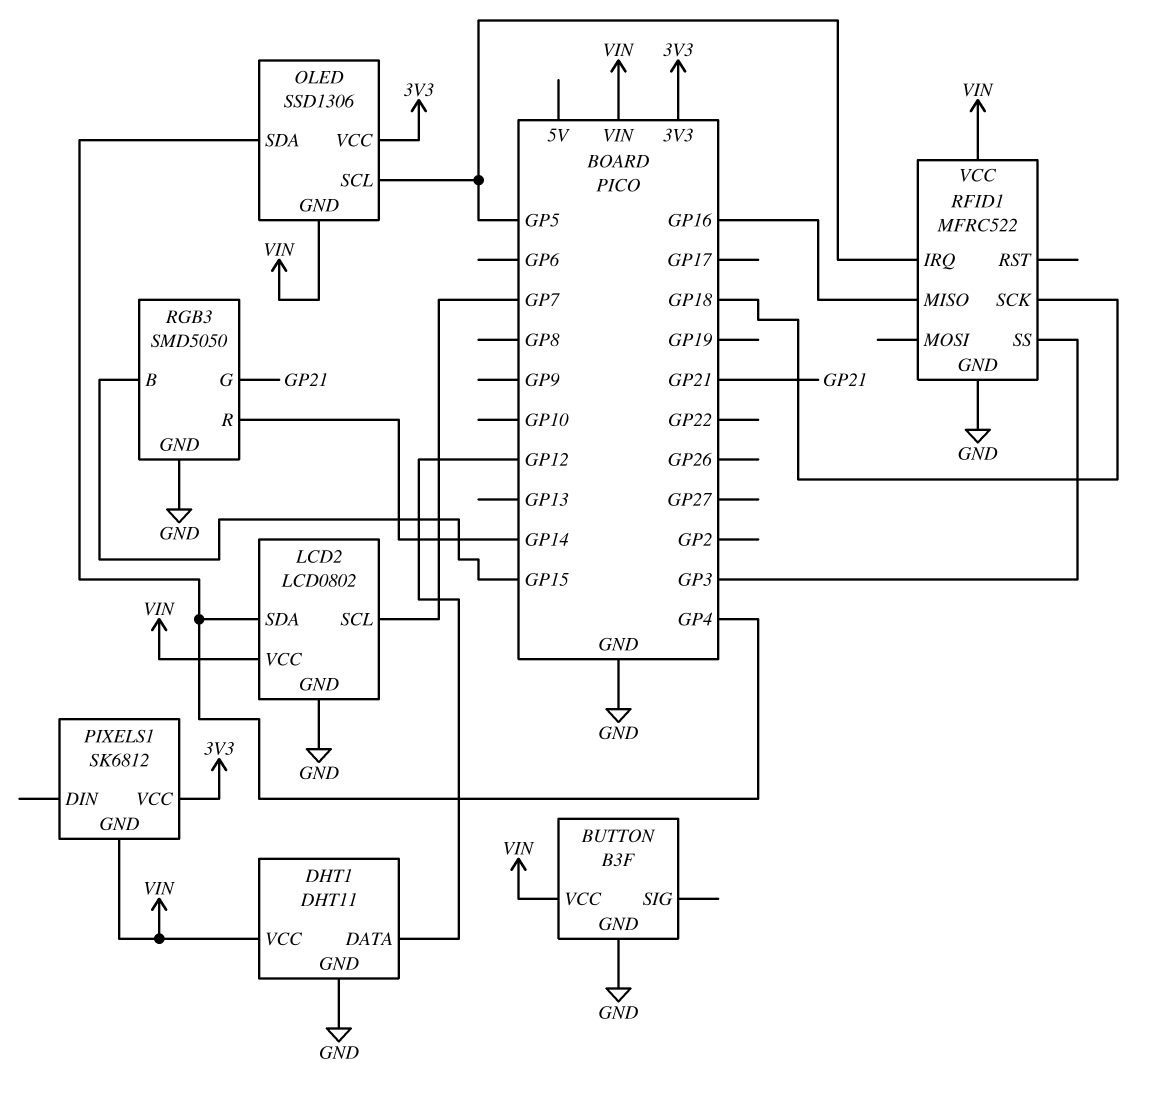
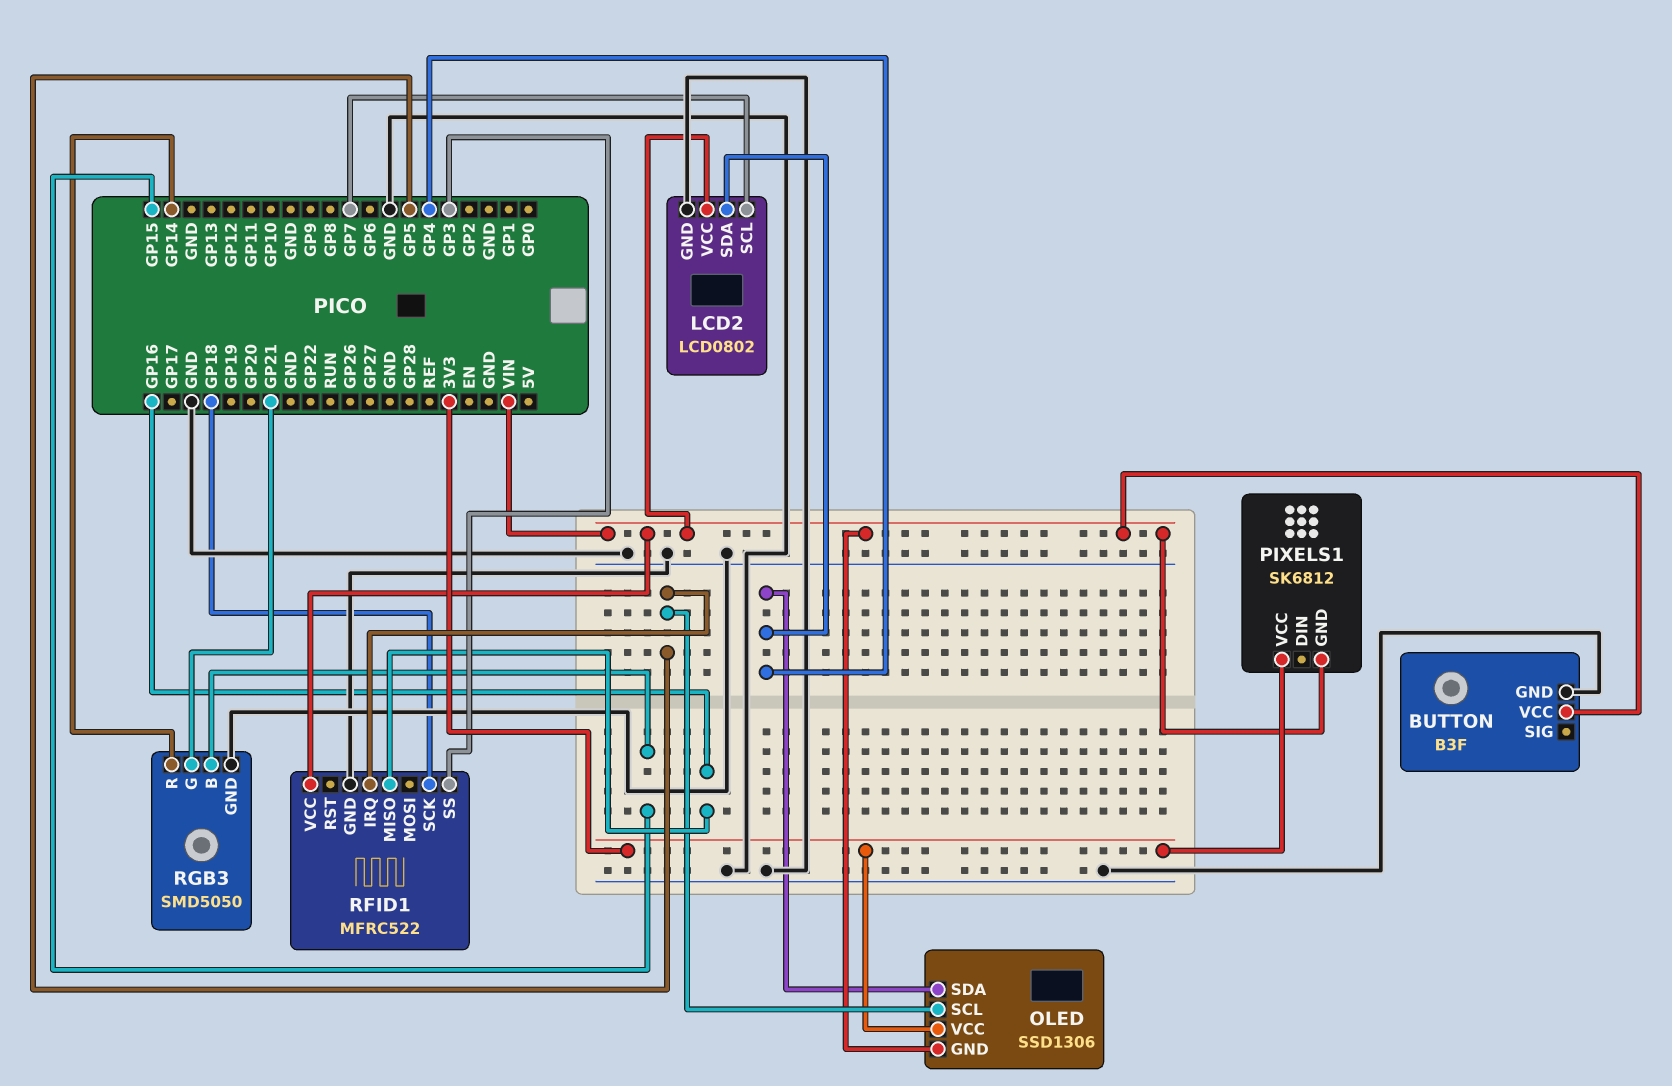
DHT1: DHT11 -> none
DHT1 pin DATA: GP12 -> none
DHT1 pin GND: GND -> none
DHT1 pin VCC: VIN -> none

